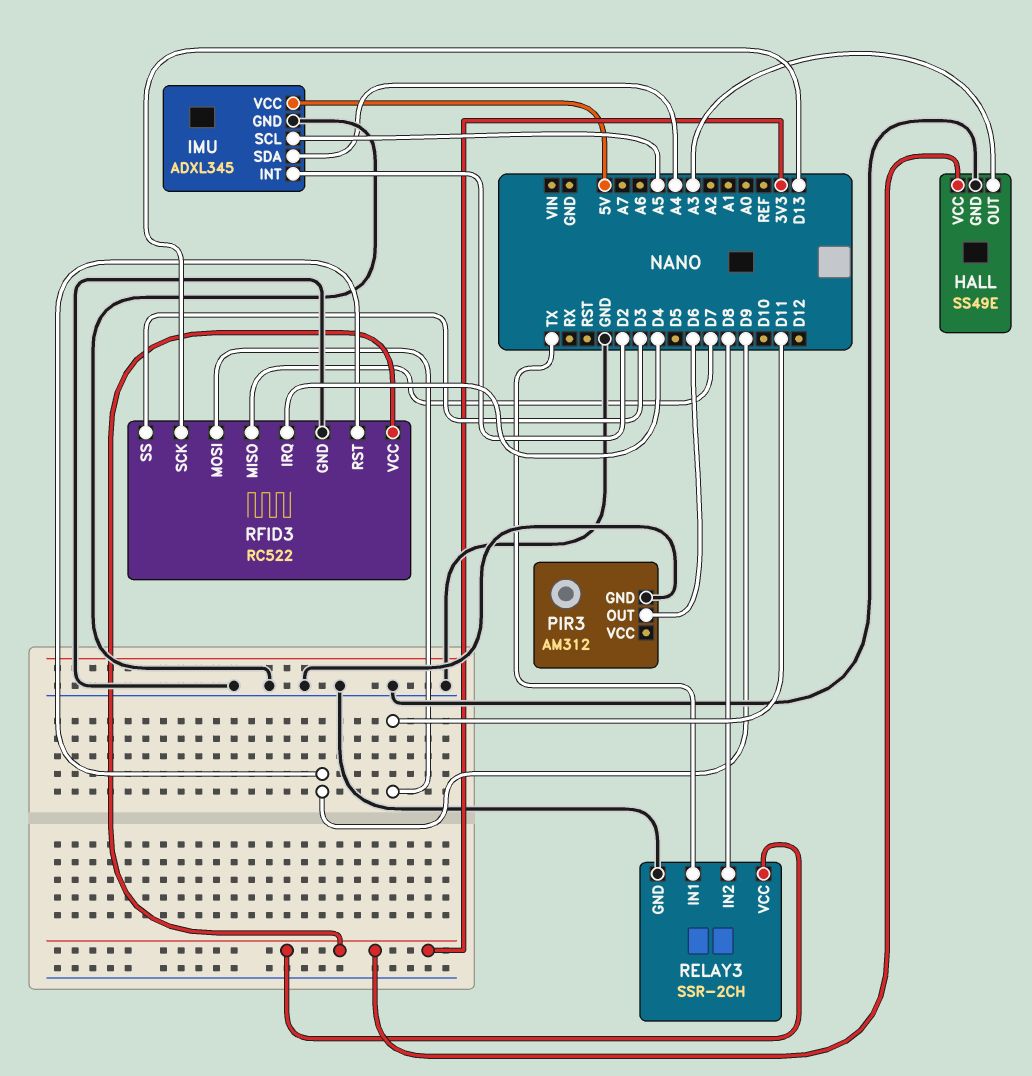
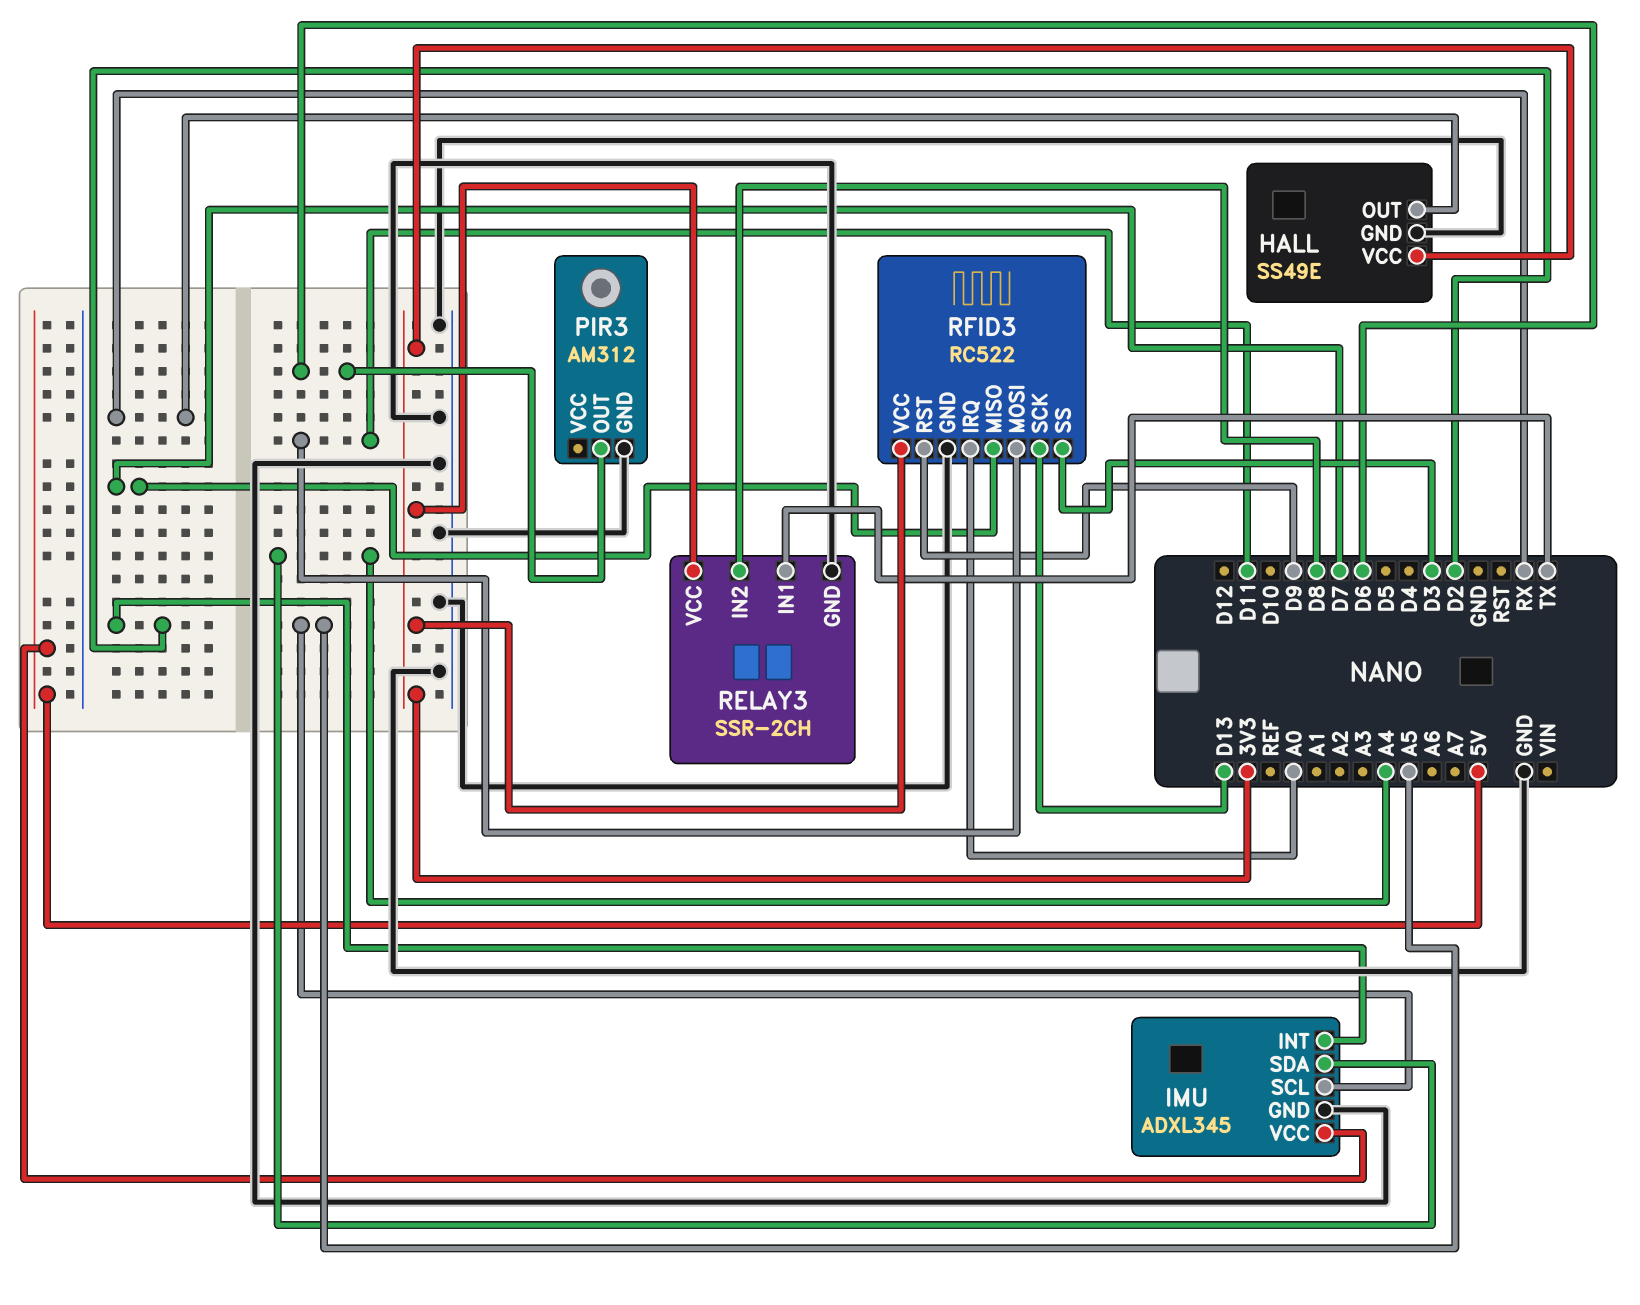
HALL pin OUT: A3 -> RX
RFID3 pin IRQ: D4 -> A0

